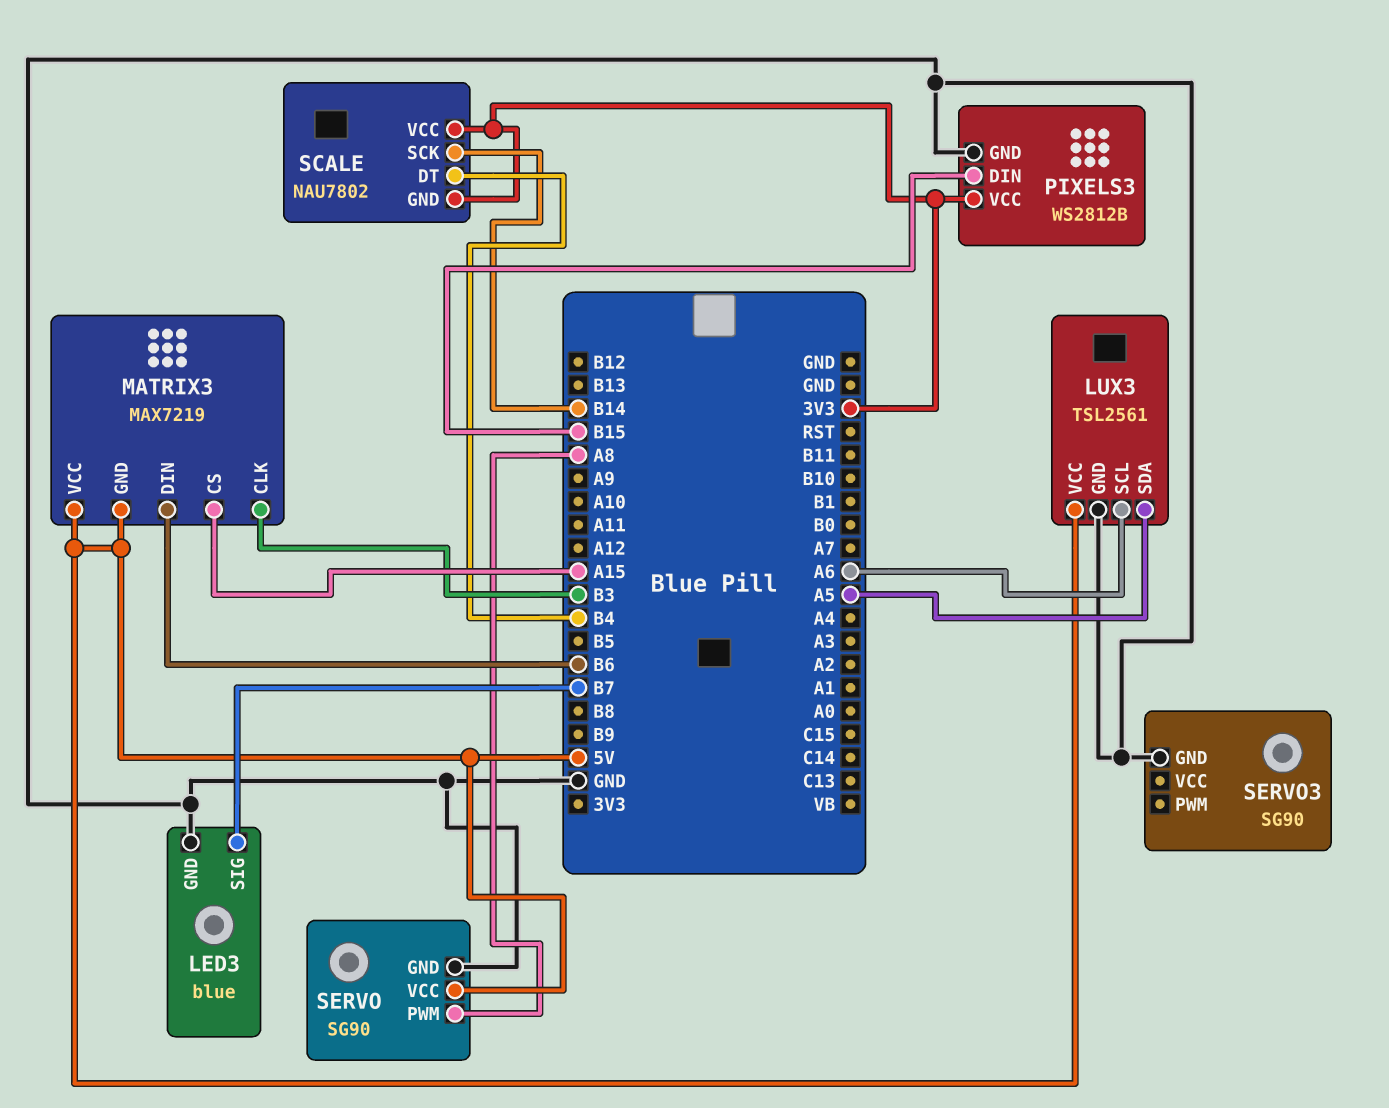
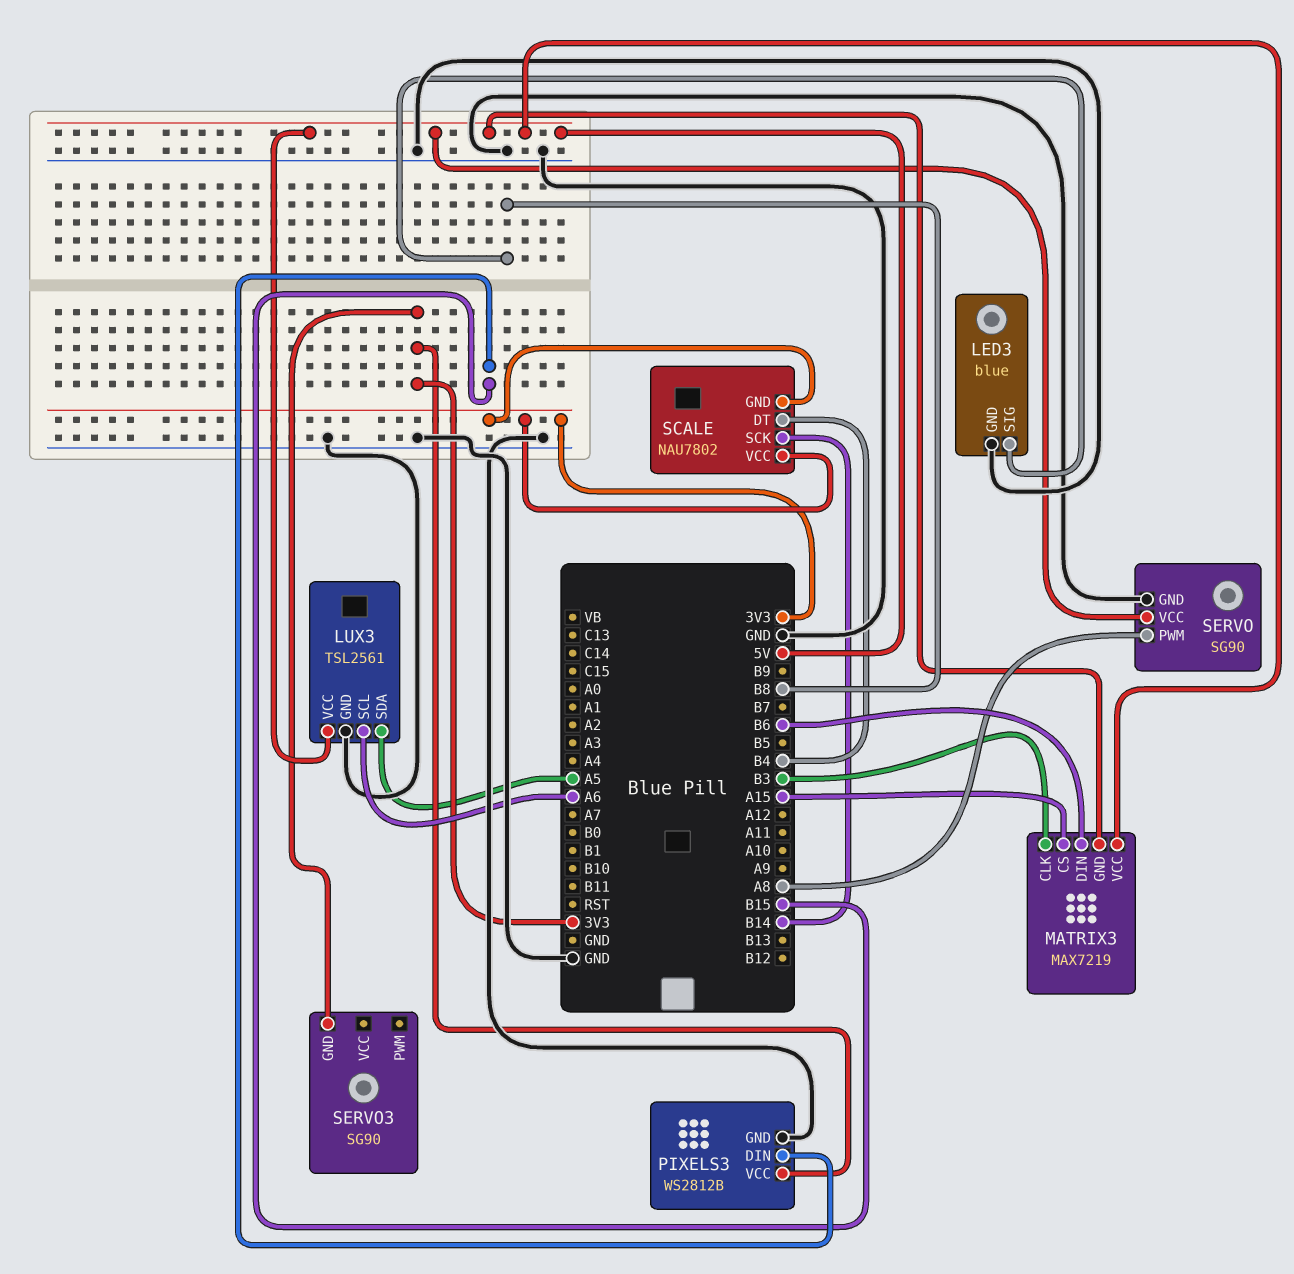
LED3 pin SIG: B7 -> B8
SERVO3 pin GND: GND -> 3V3

